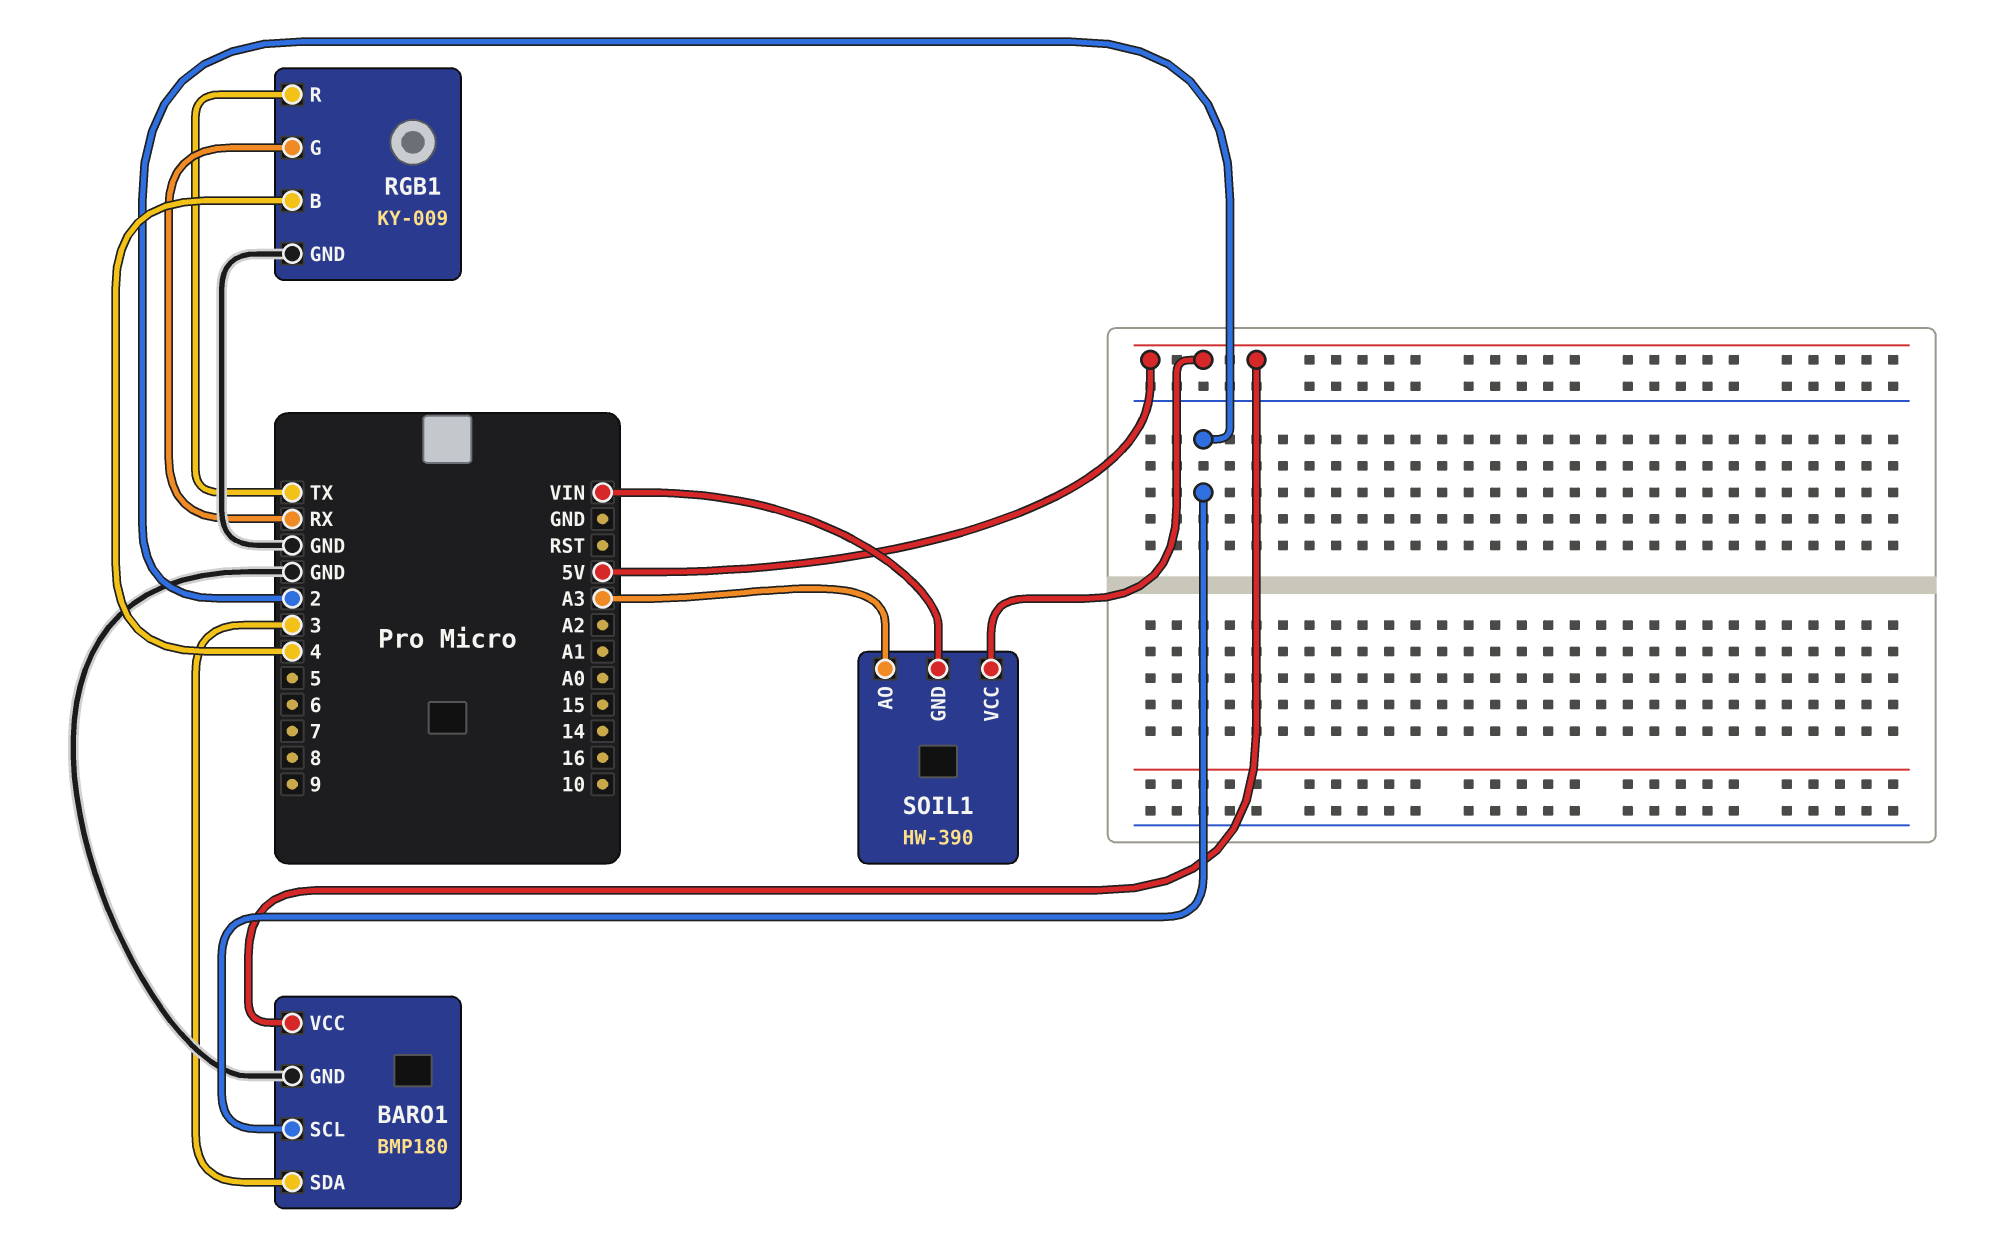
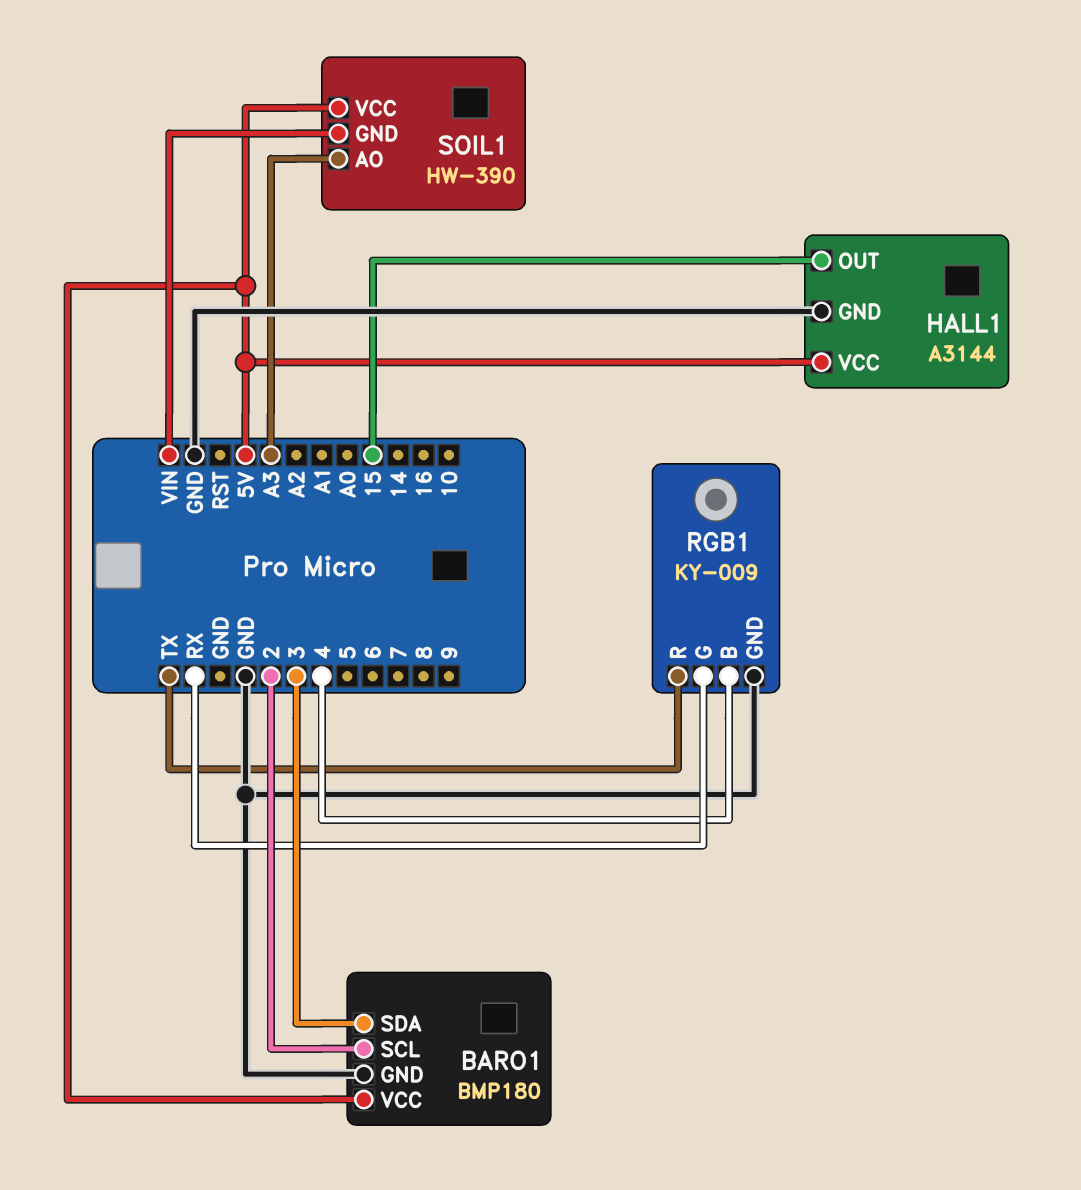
HALL1: none -> A3144
HALL1 pin GND: none -> GND
HALL1 pin OUT: none -> 15
HALL1 pin VCC: none -> 5V

